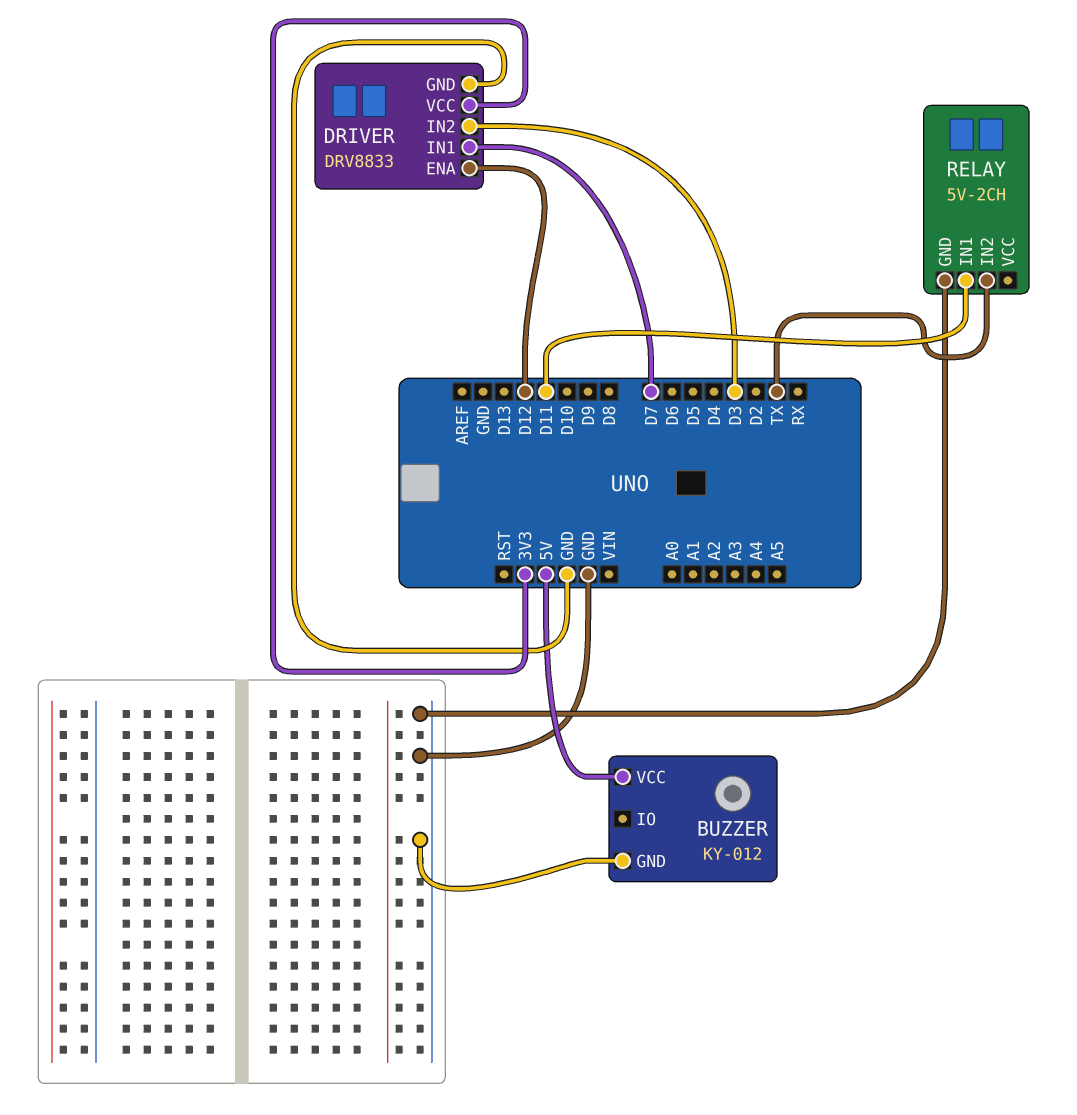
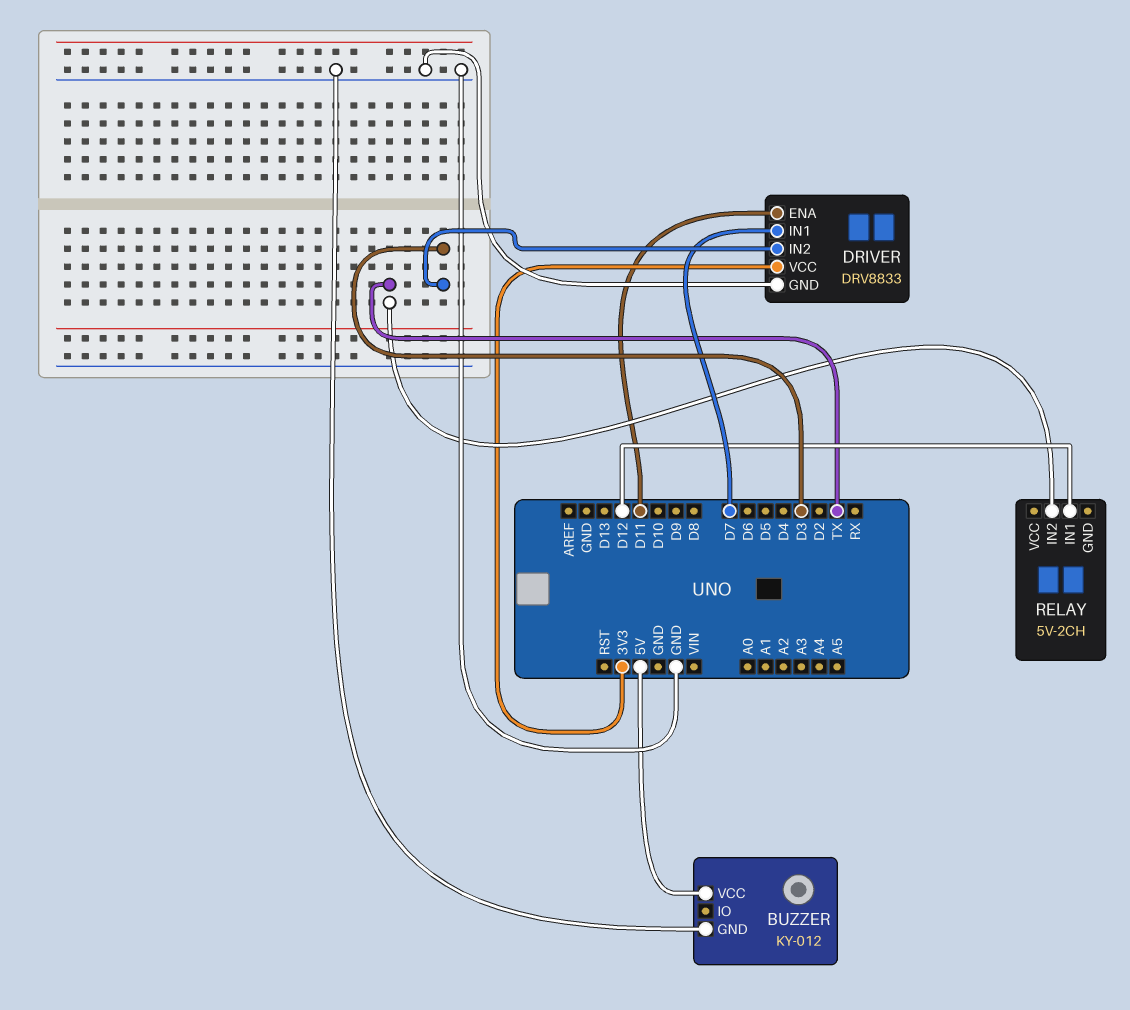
DRIVER pin ENA: D12 -> D11
RELAY pin GND: GND -> none
RELAY pin IN1: D11 -> D12

